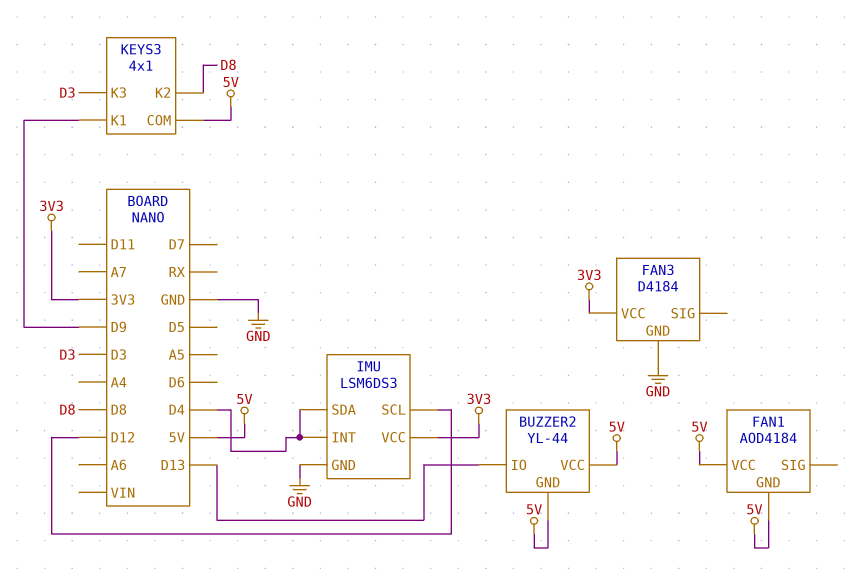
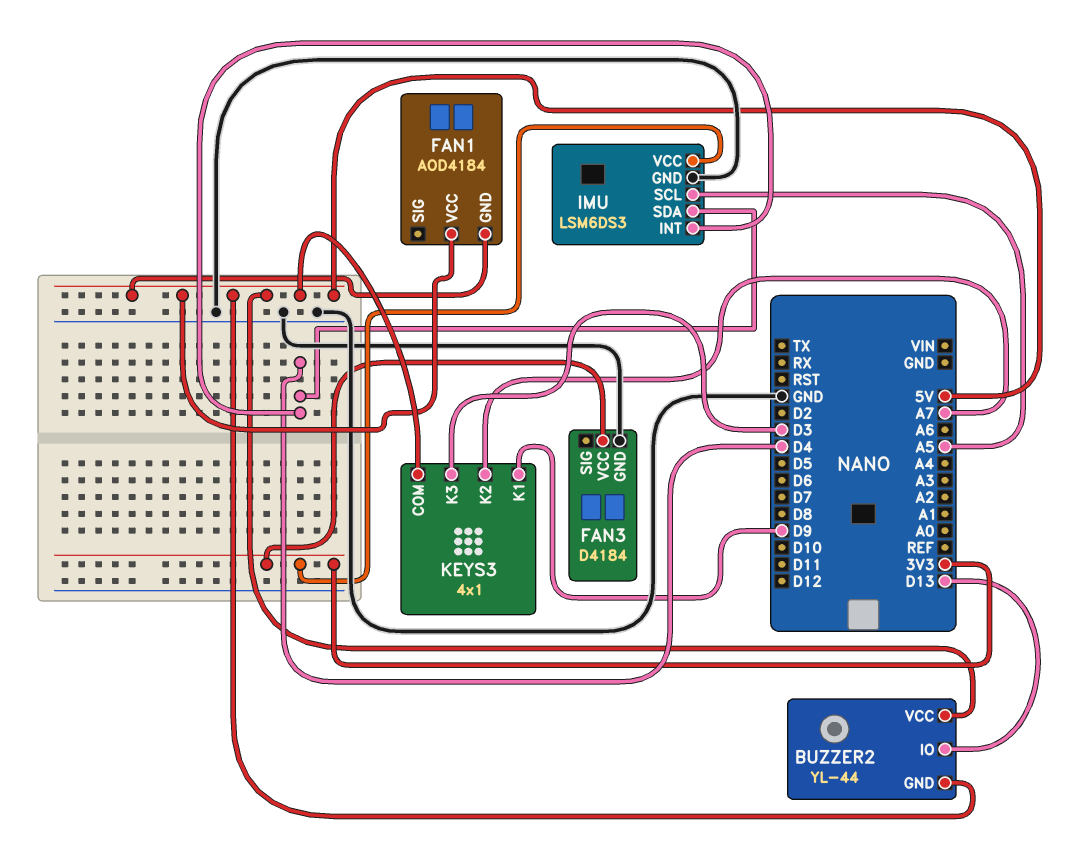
IMU pin SCL: D12 -> A5
KEYS3 pin K2: D8 -> A7

